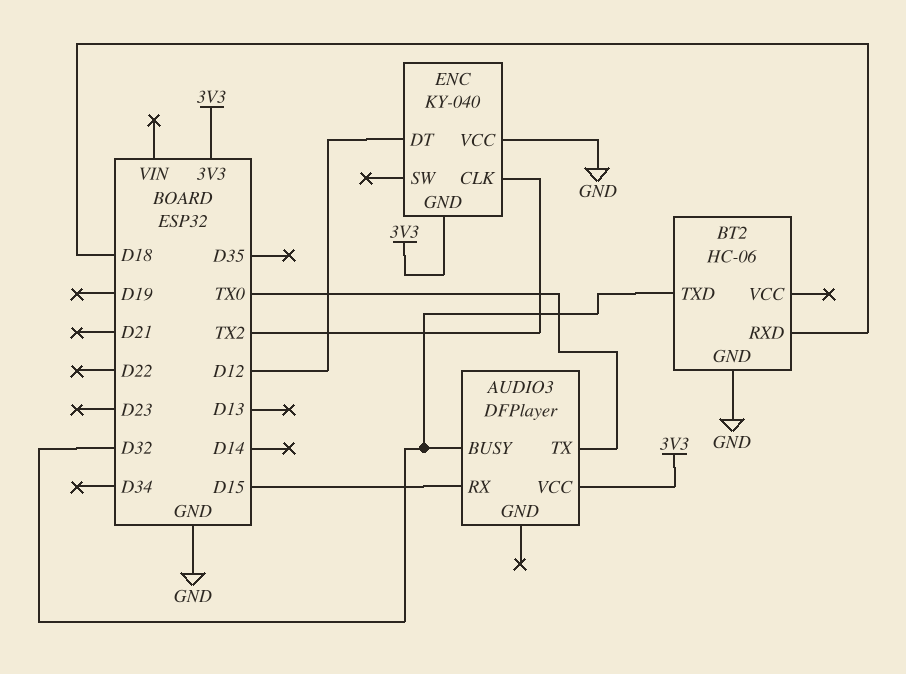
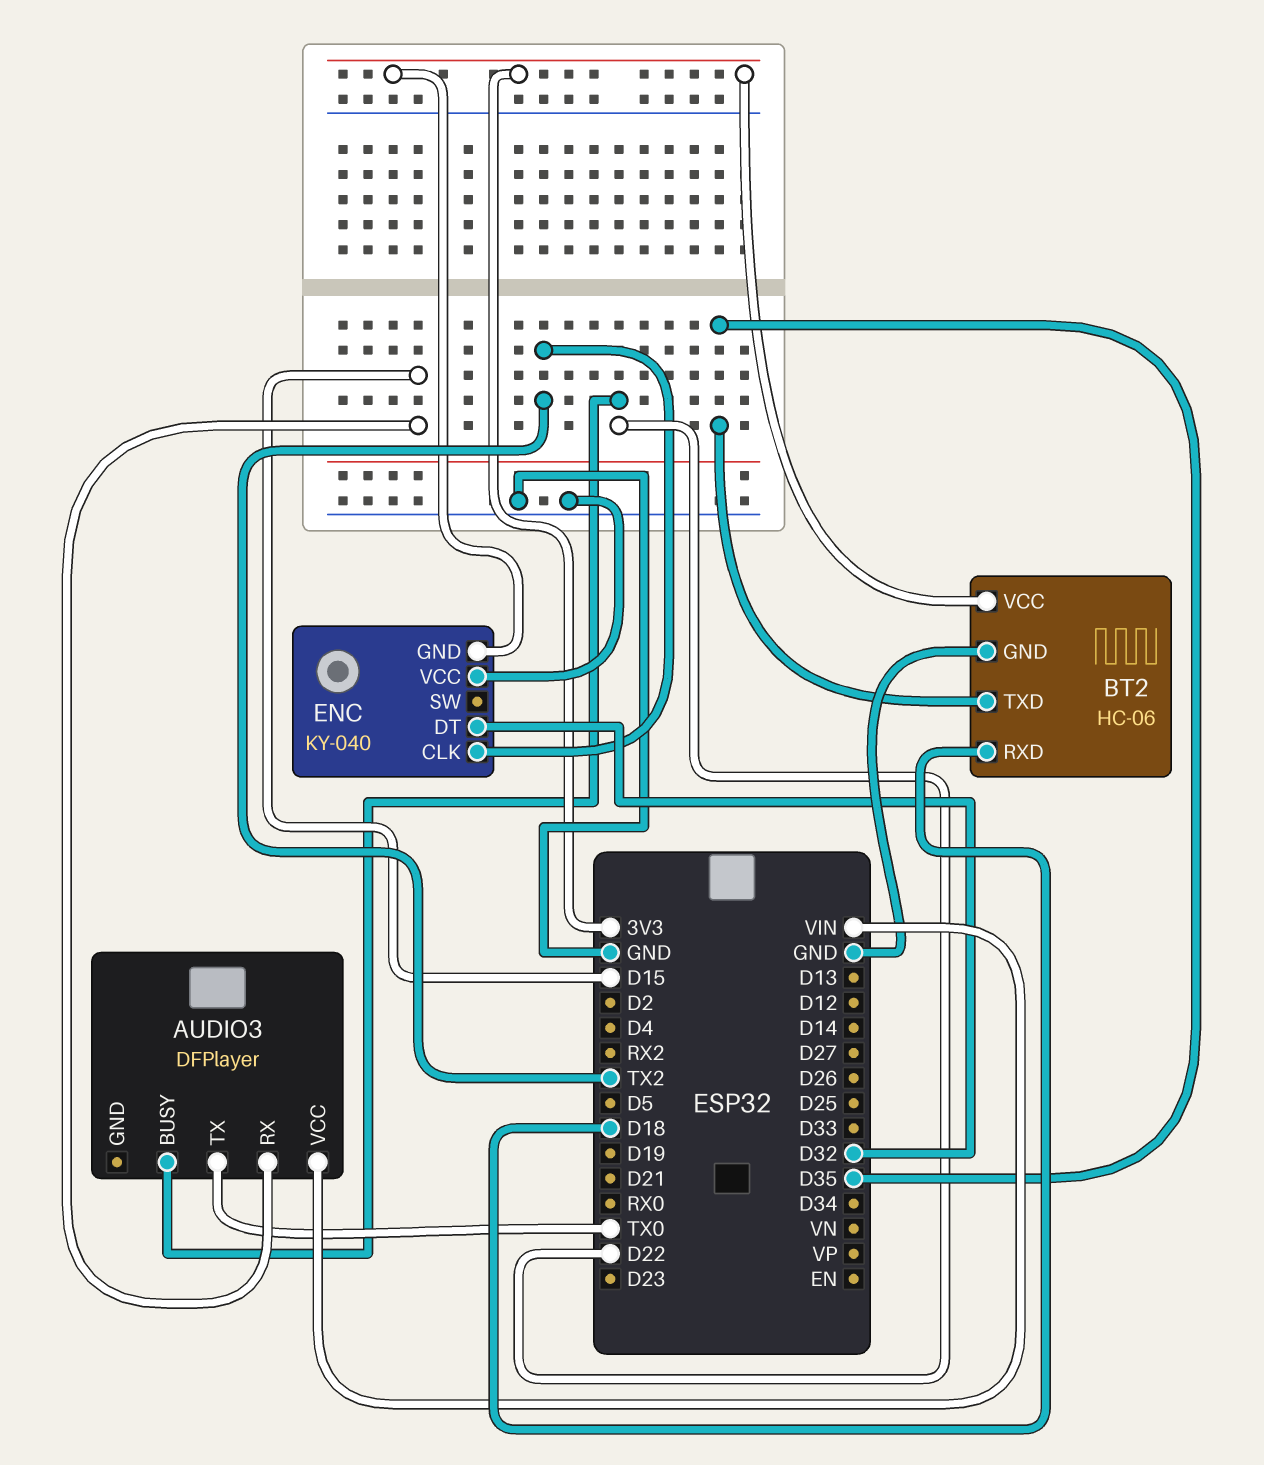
AUDIO3 pin BUSY: D32 -> D22
AUDIO3 pin VCC: 3V3 -> VIN
BT2 pin TXD: D32 -> D35
BT2 pin VCC: none -> 3V3
ENC pin DT: D12 -> D32

